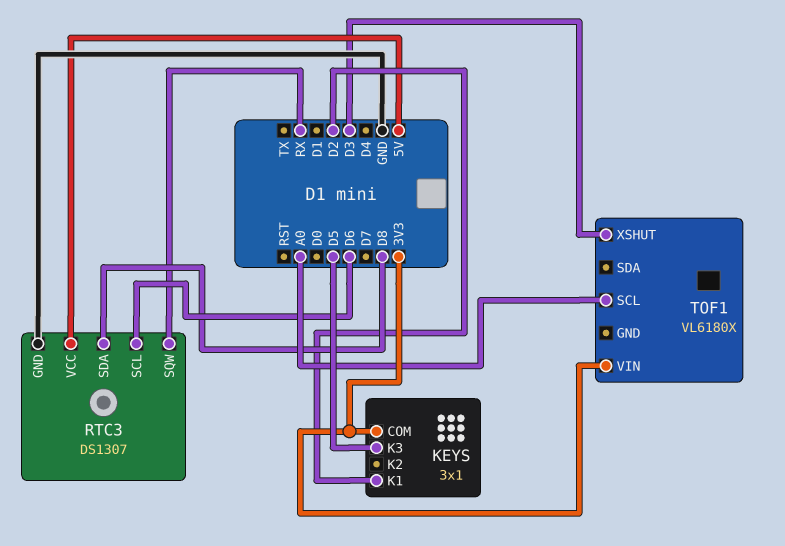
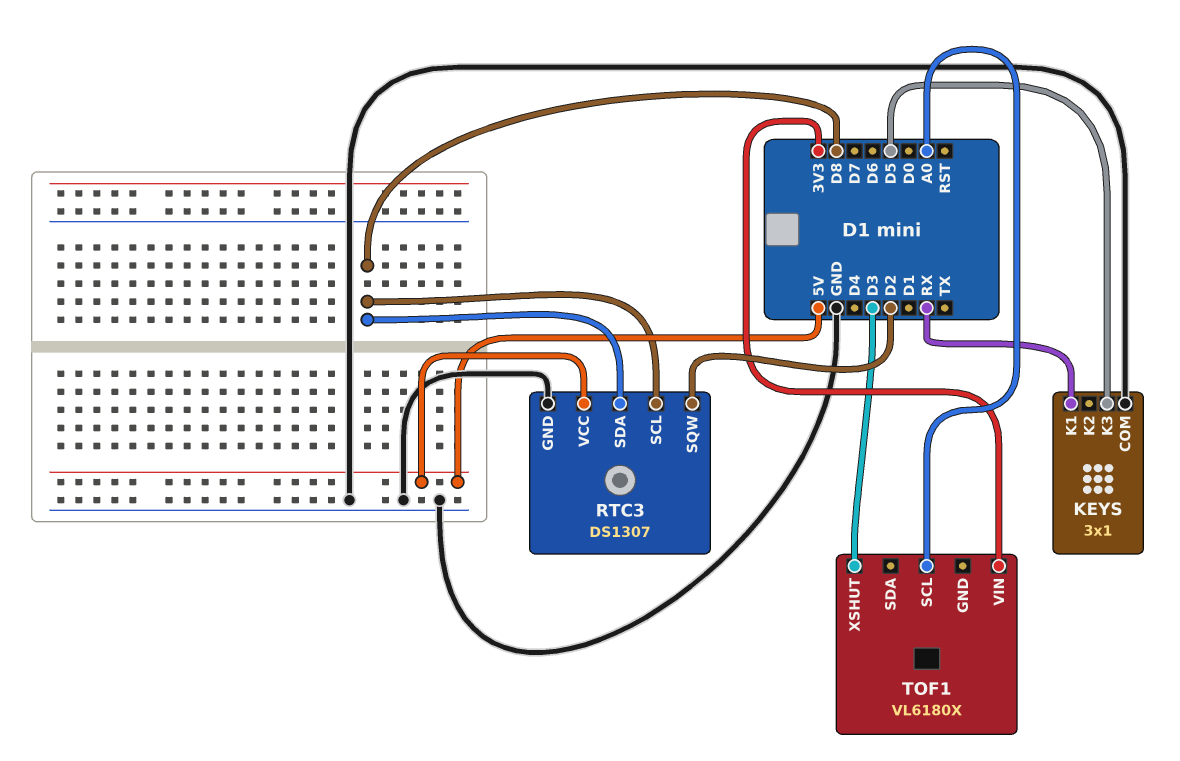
KEYS pin COM: 3V3 -> GND
KEYS pin K1: D2 -> RX
RTC3 pin SCL: D6 -> D8
RTC3 pin SQW: RX -> D2

